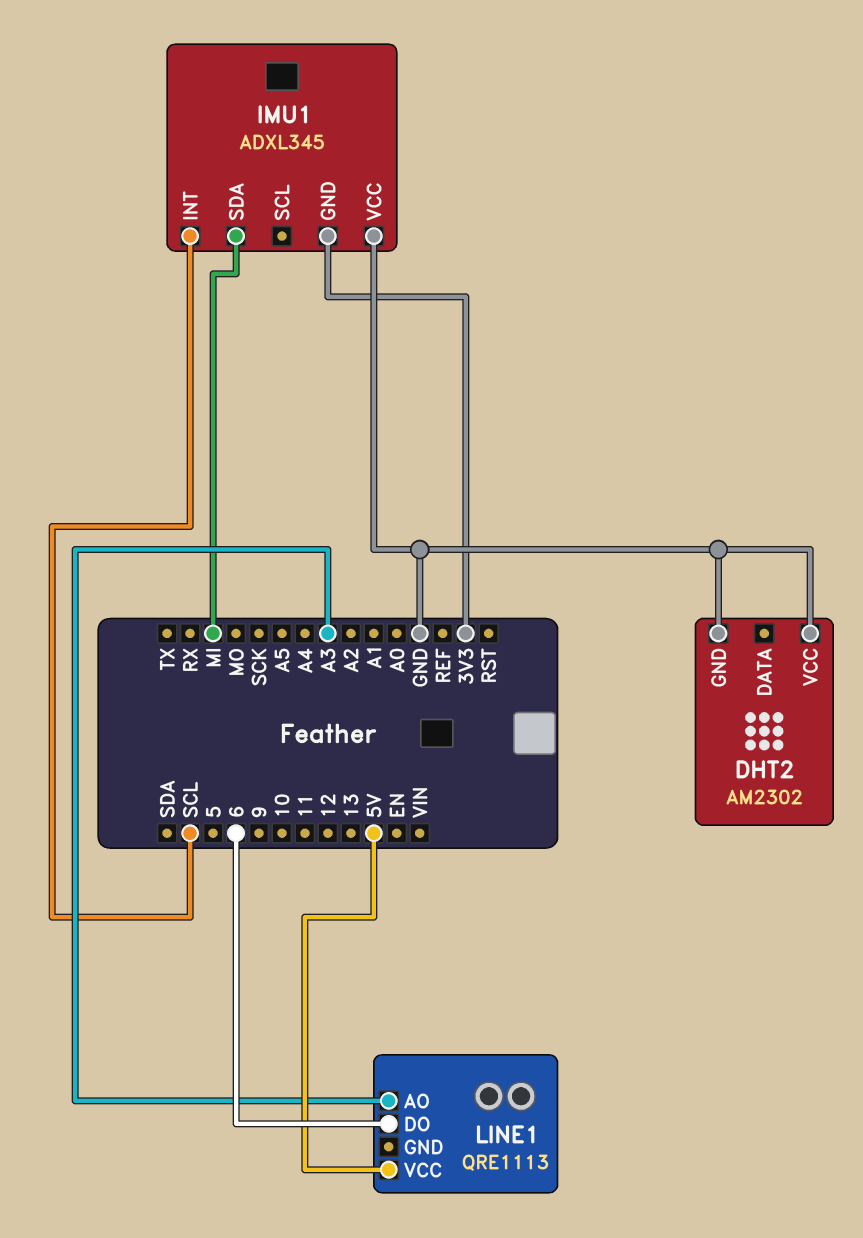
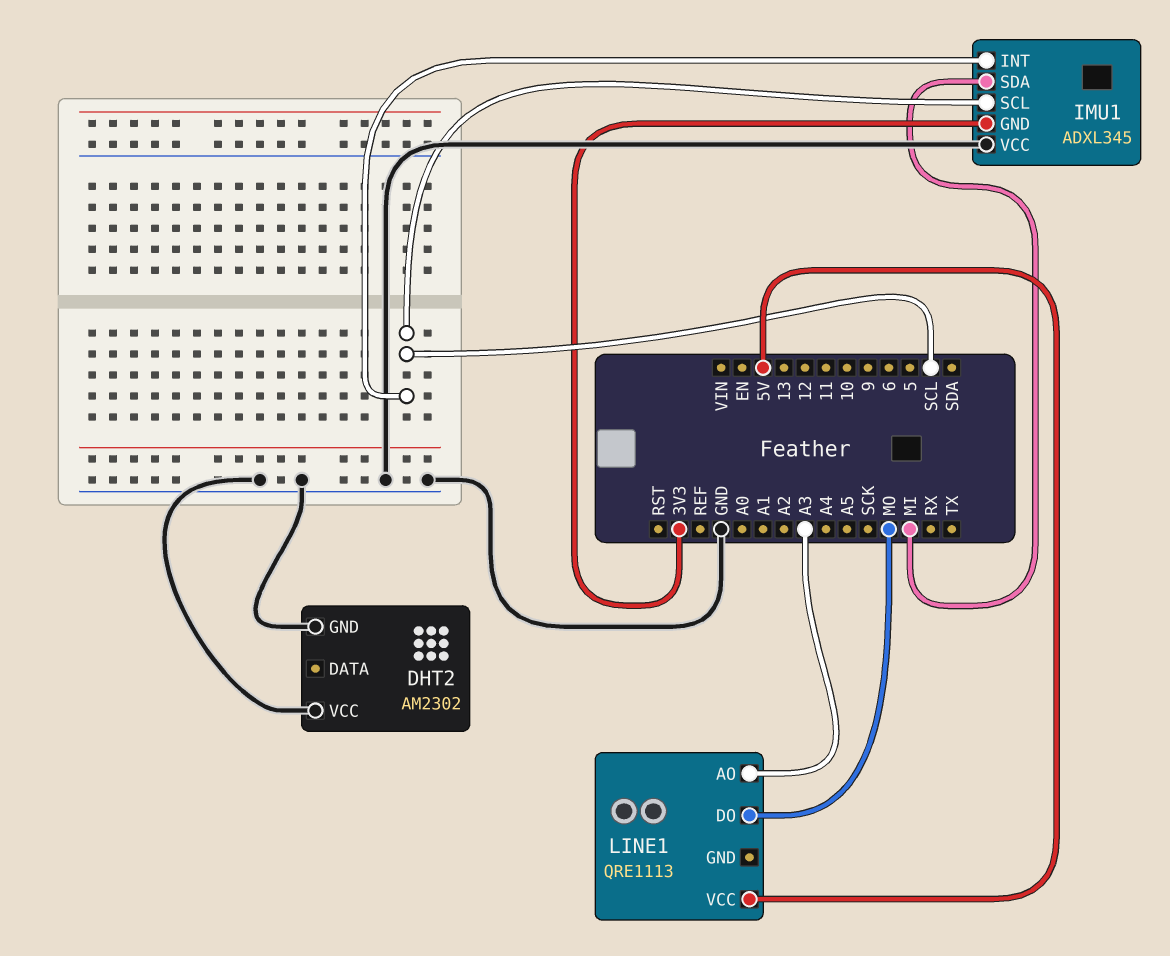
IMU1 pin SCL: none -> SCL
LINE1 pin DO: 6 -> MO

